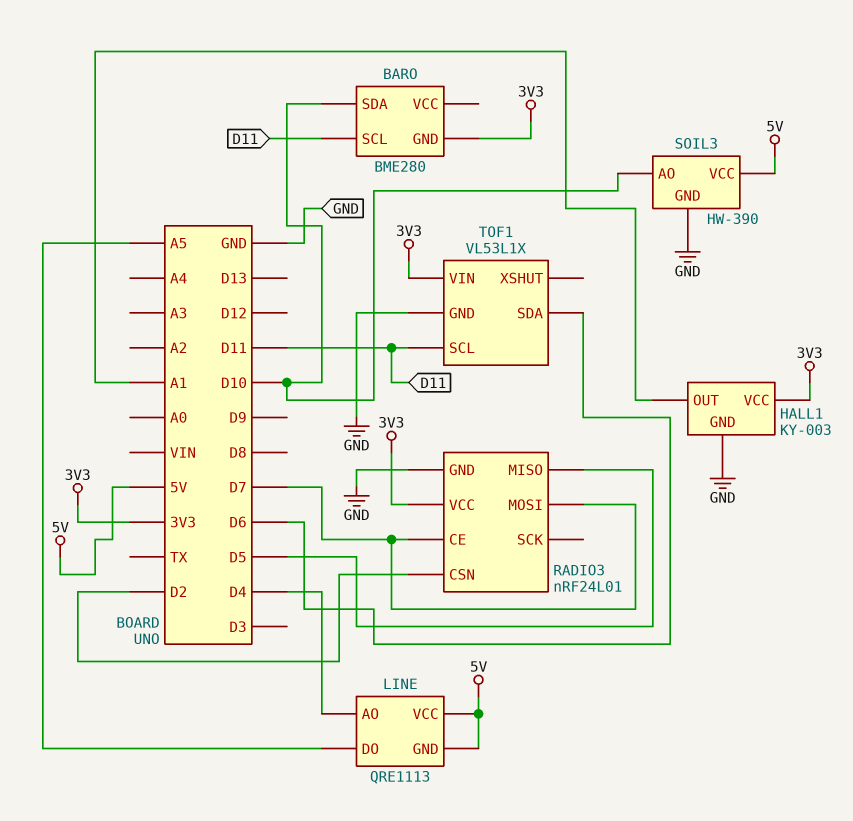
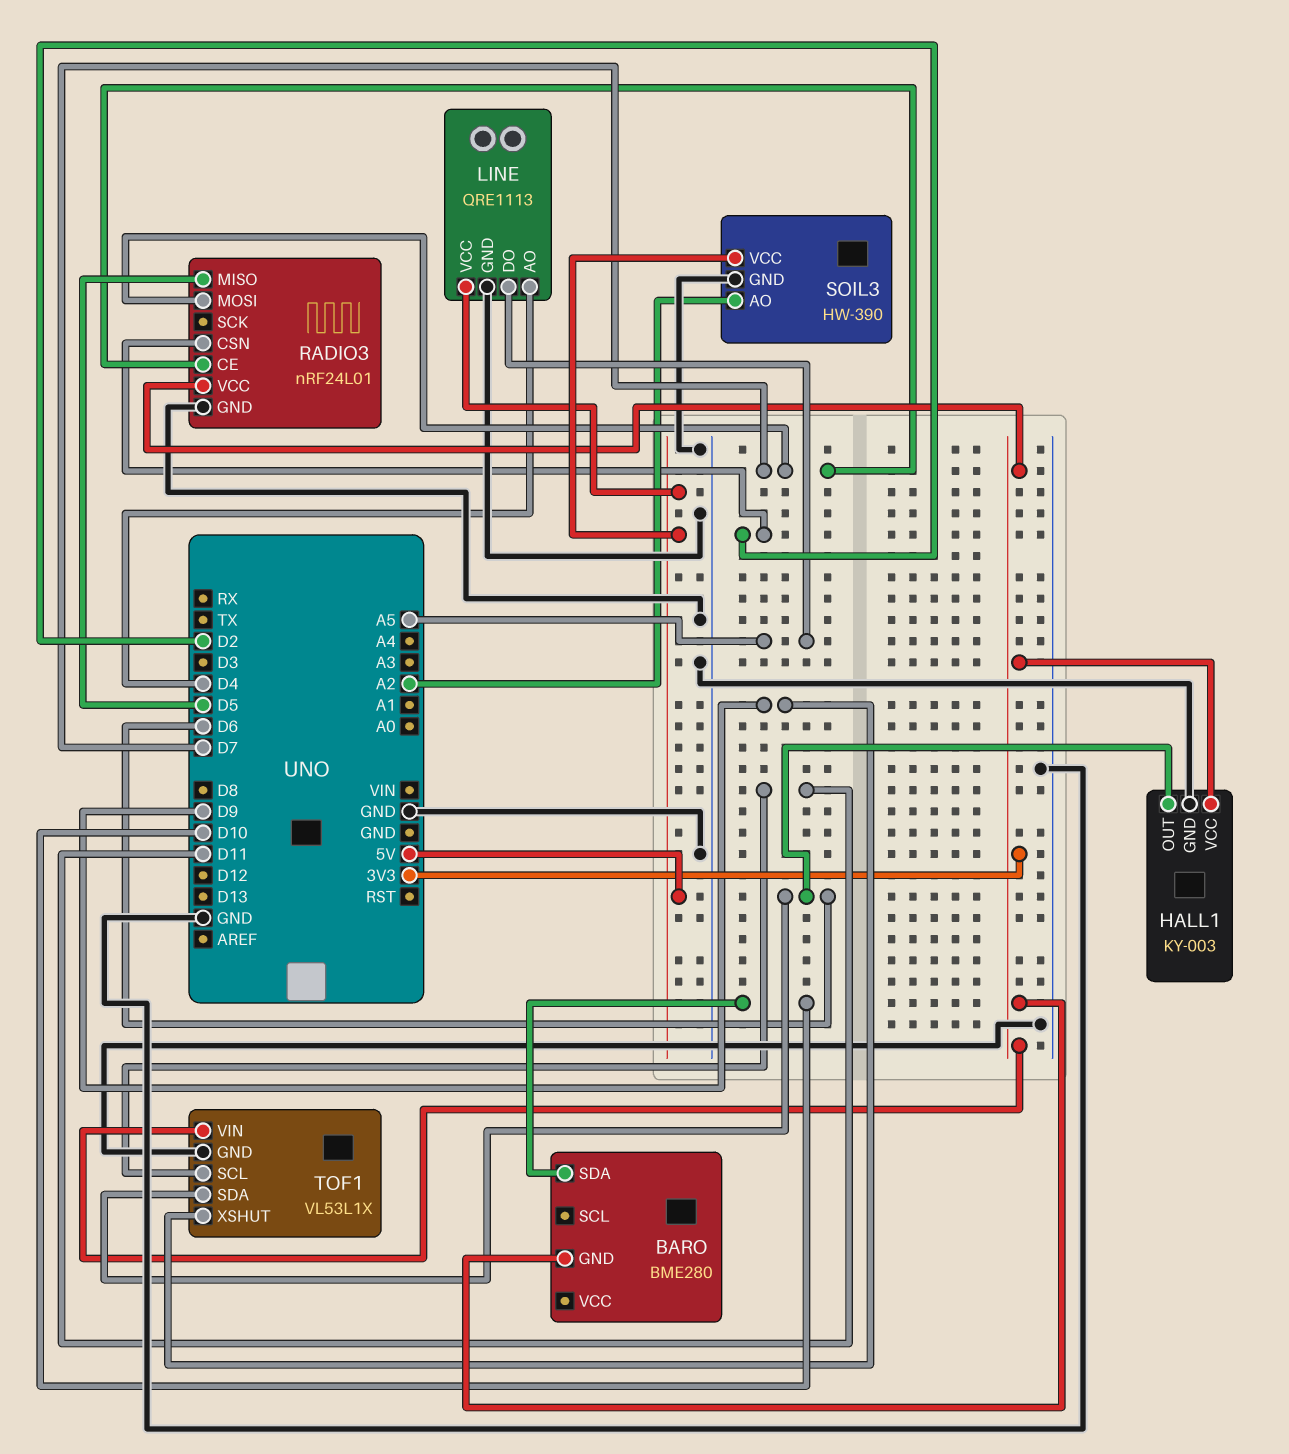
BARO pin SCL: D11 -> none
HALL1 pin OUT: A1 -> D6
LINE pin GND: 5V -> GND
SOIL3 pin AO: D10 -> A2
TOF1 pin XSHUT: none -> D9

